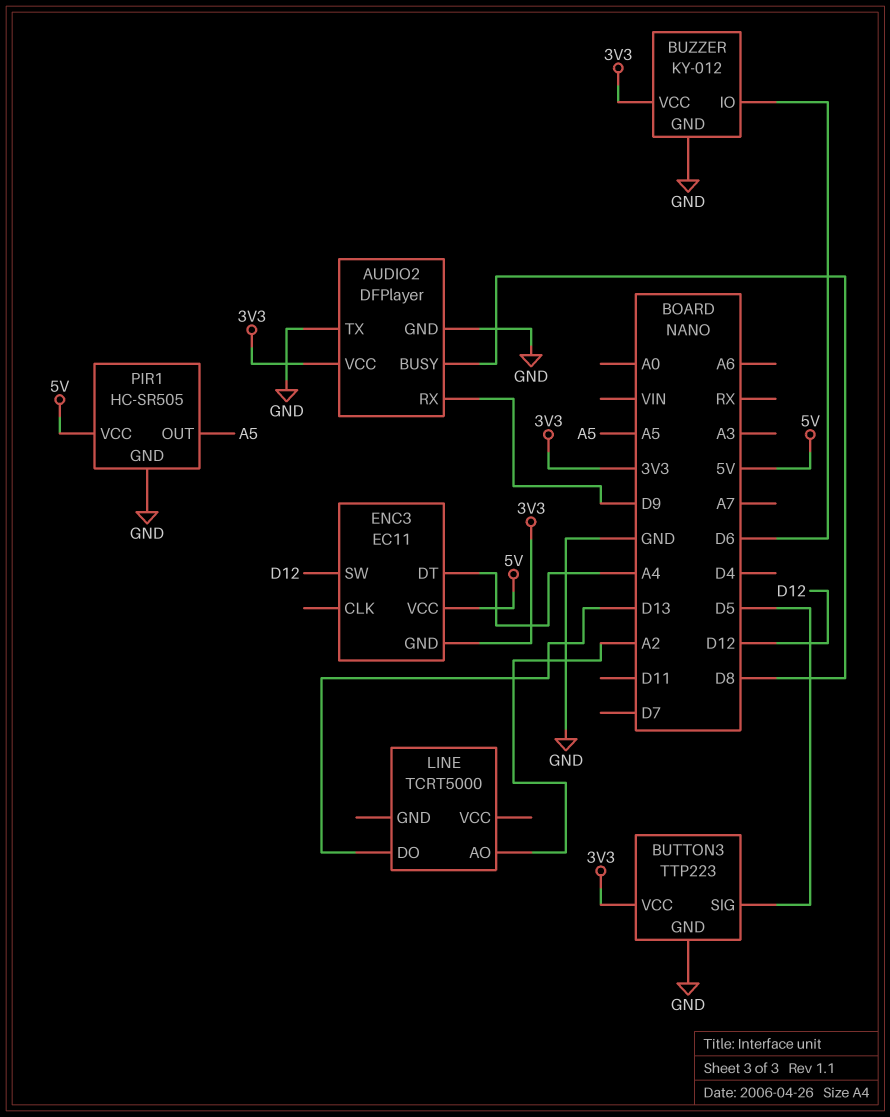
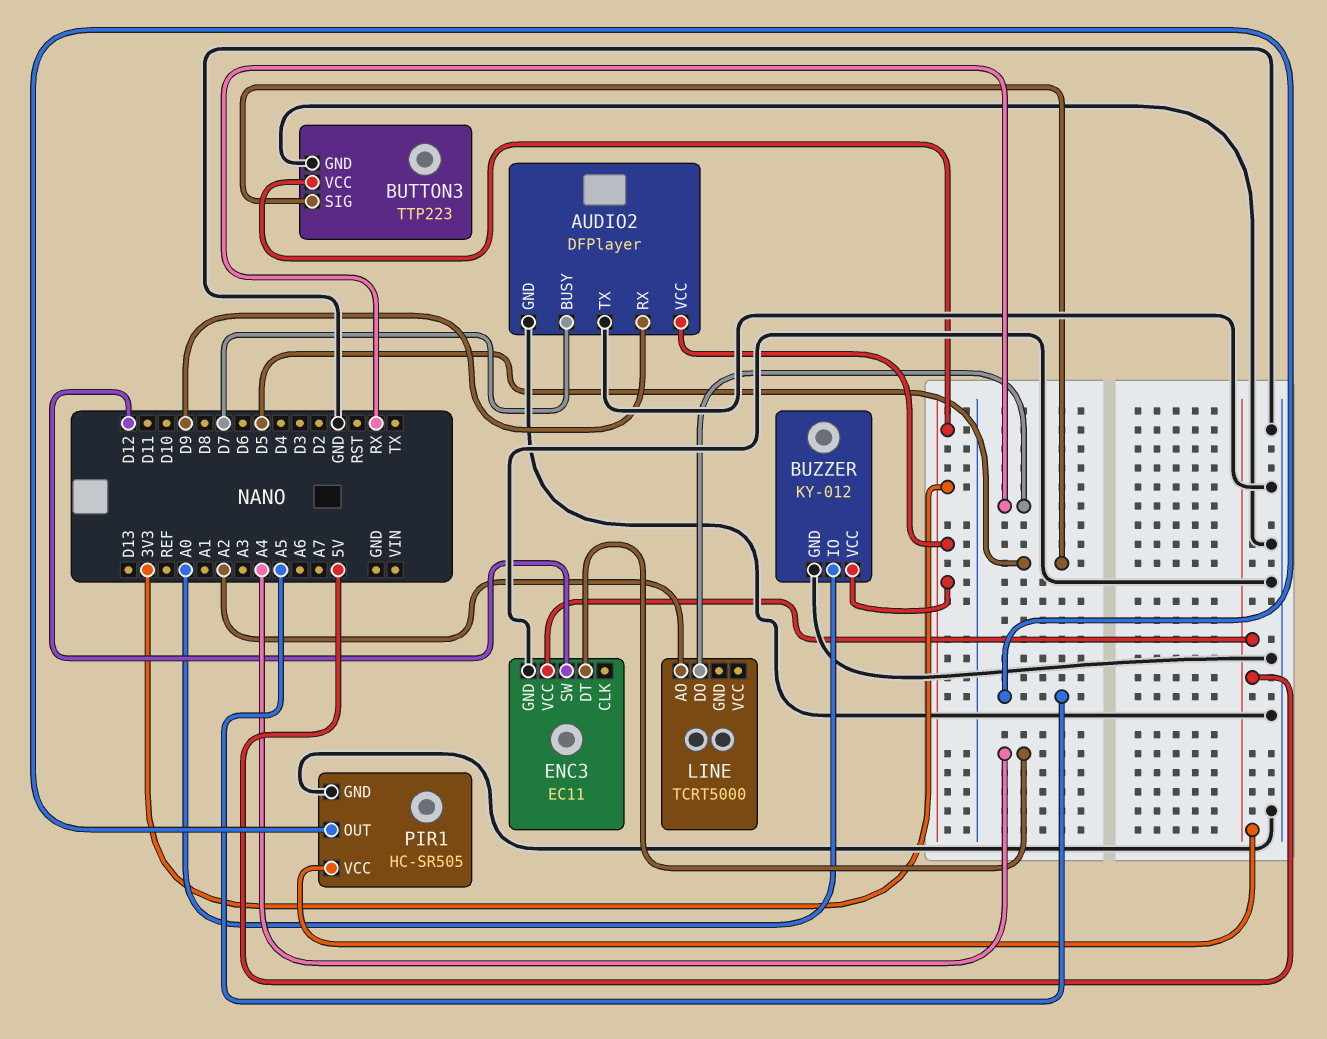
AUDIO2 pin BUSY: D8 -> D7
BUZZER pin IO: D6 -> A0
ENC3 pin GND: 3V3 -> GND
LINE pin DO: D13 -> RX

